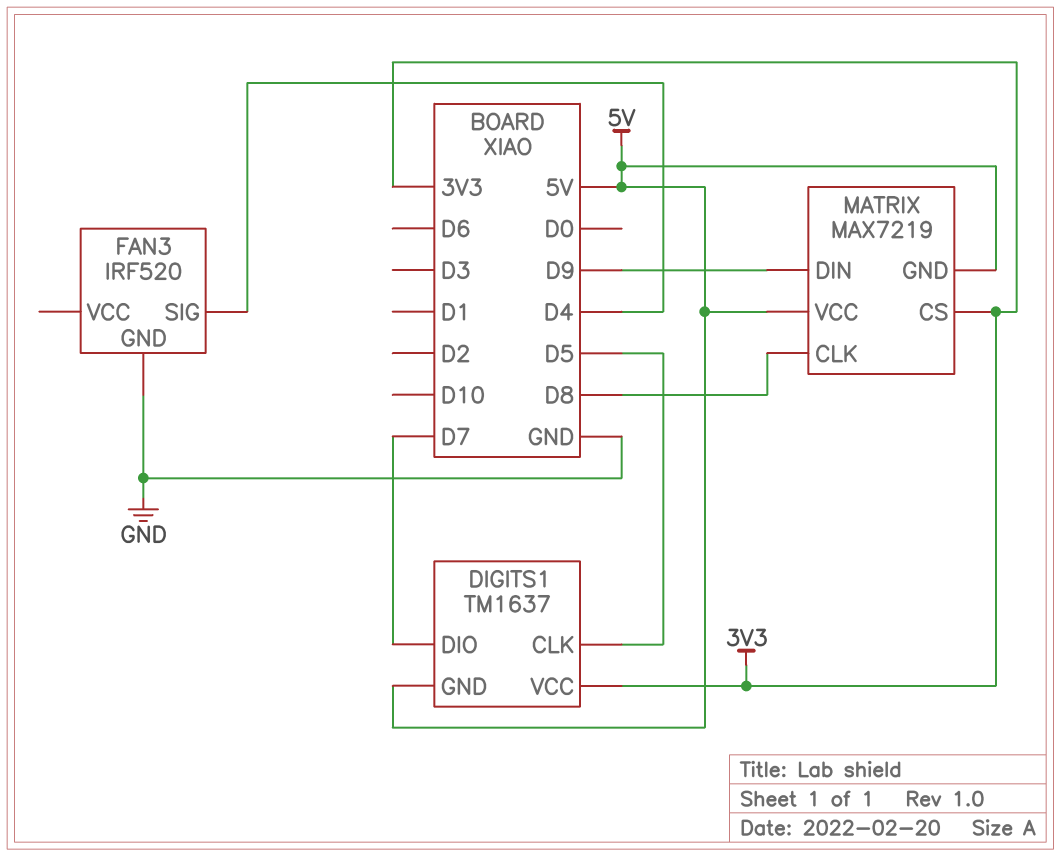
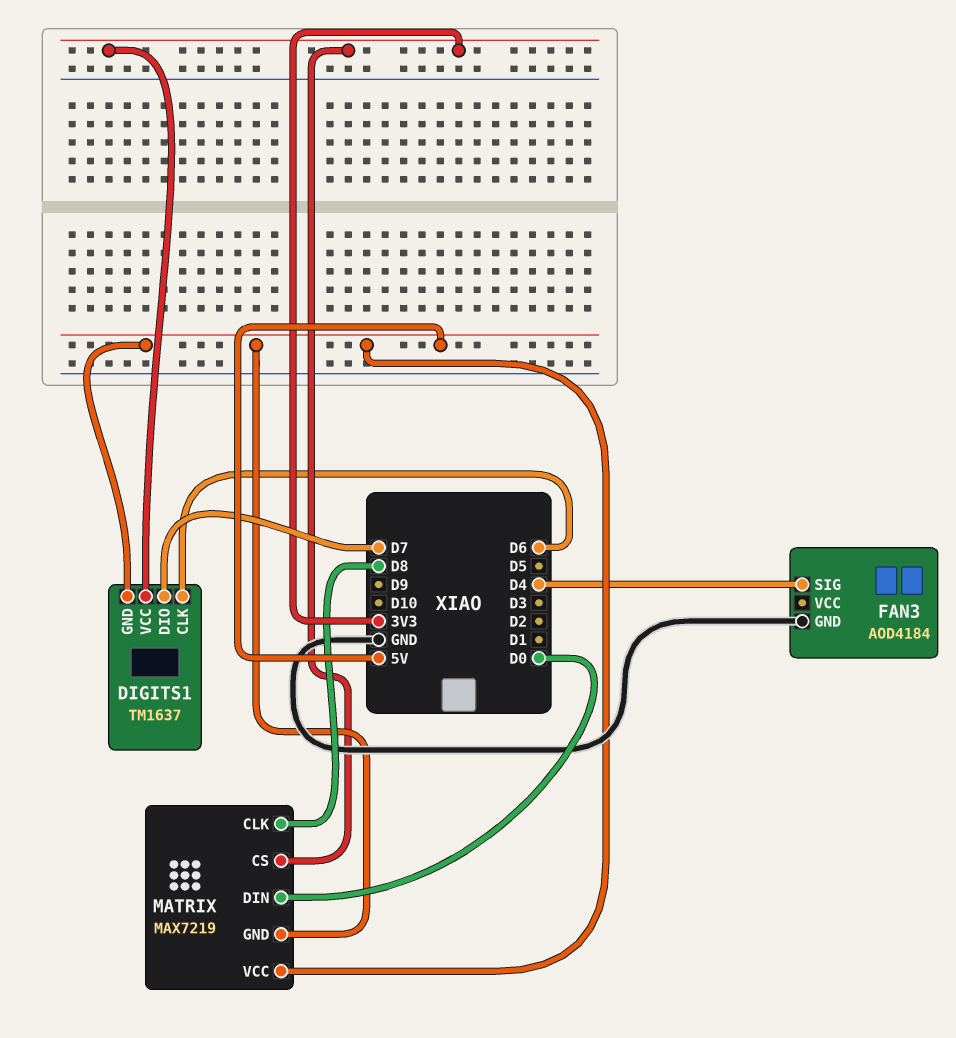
DIGITS1 pin CLK: D5 -> D6
FAN3: IRF520 -> AOD4184
MATRIX pin DIN: D9 -> D0

